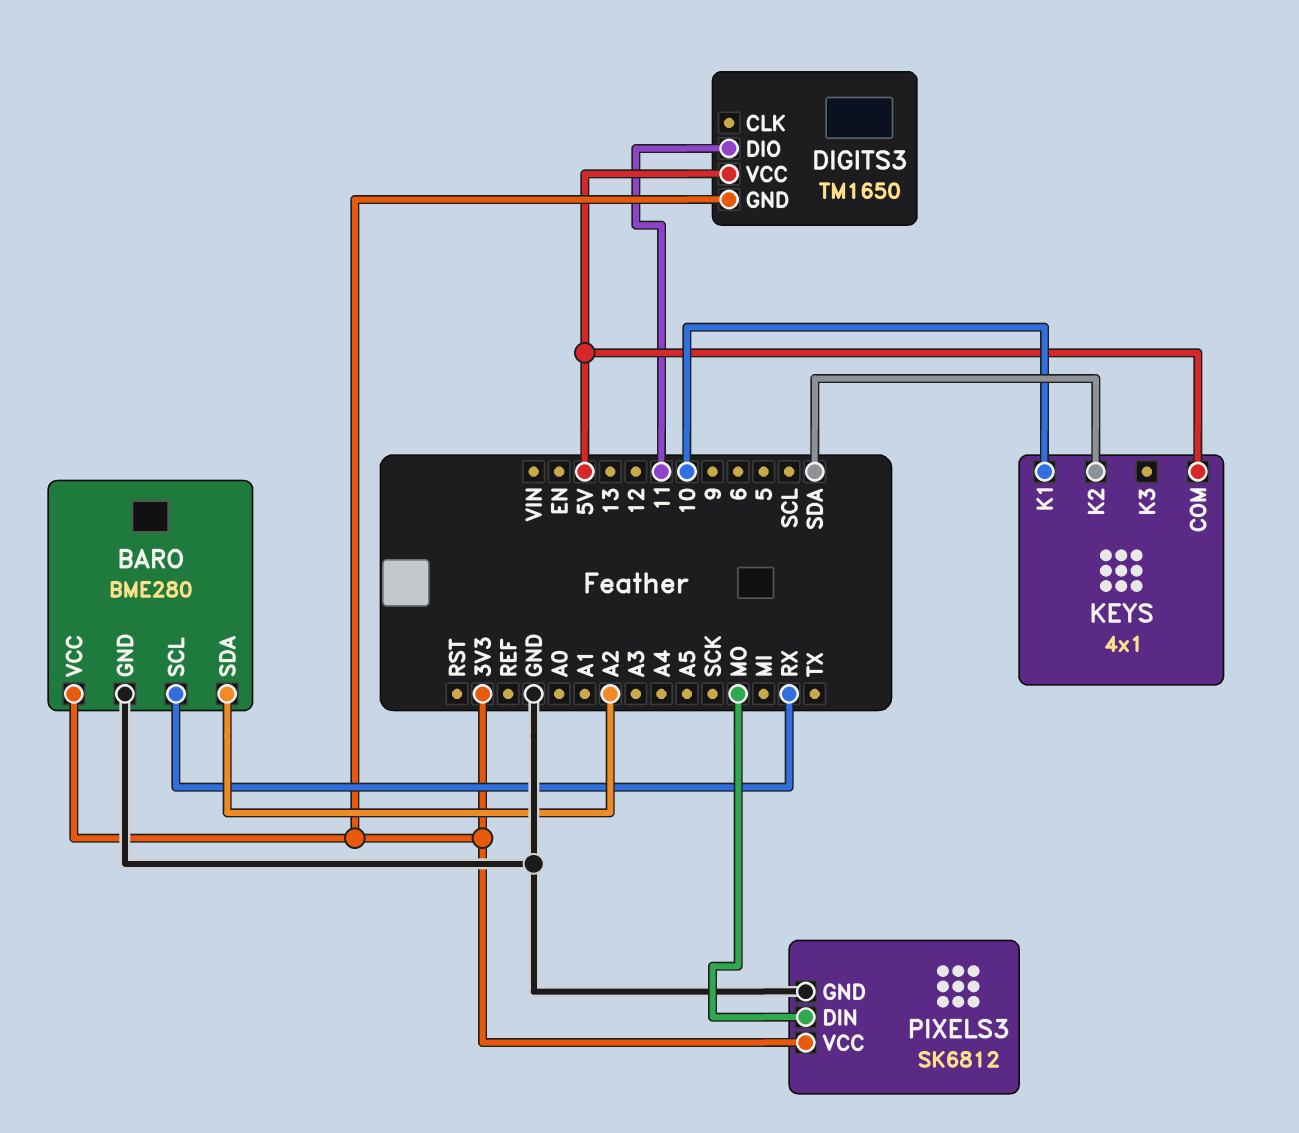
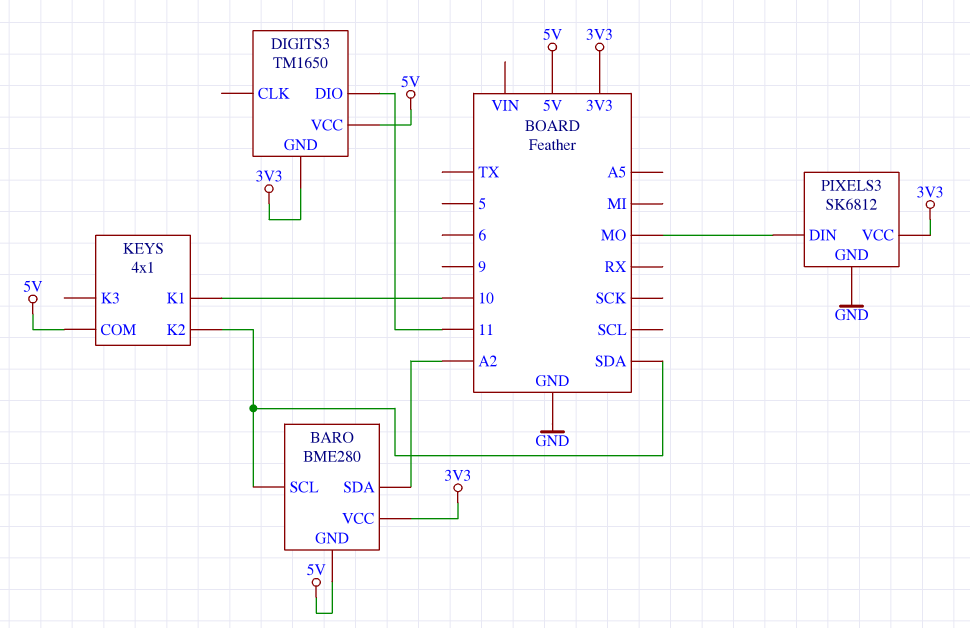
BARO pin GND: GND -> 5V
BARO pin SCL: RX -> SDA

